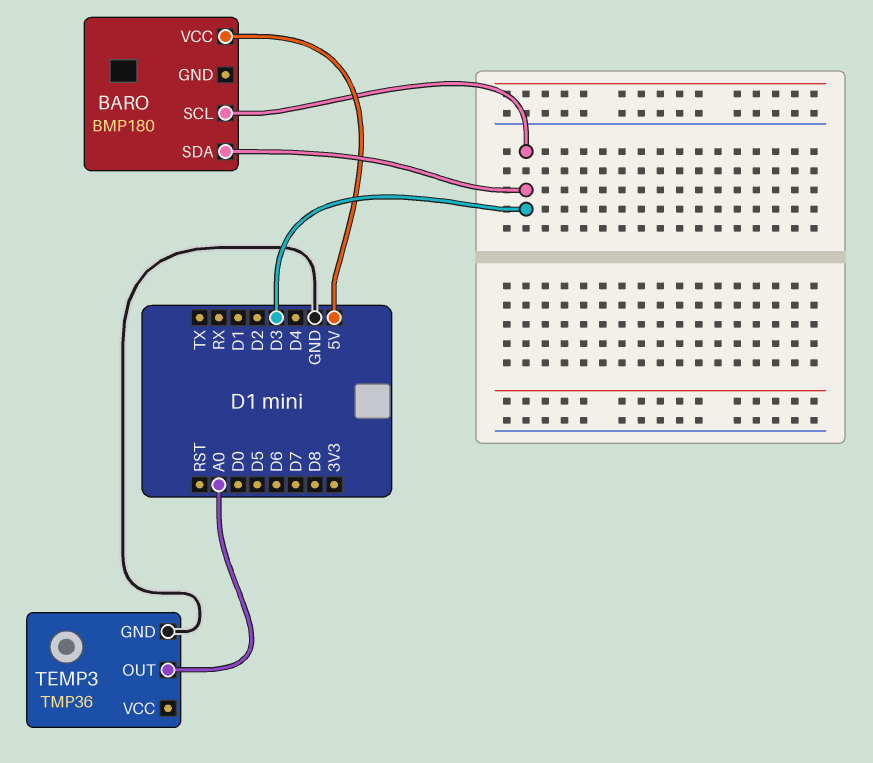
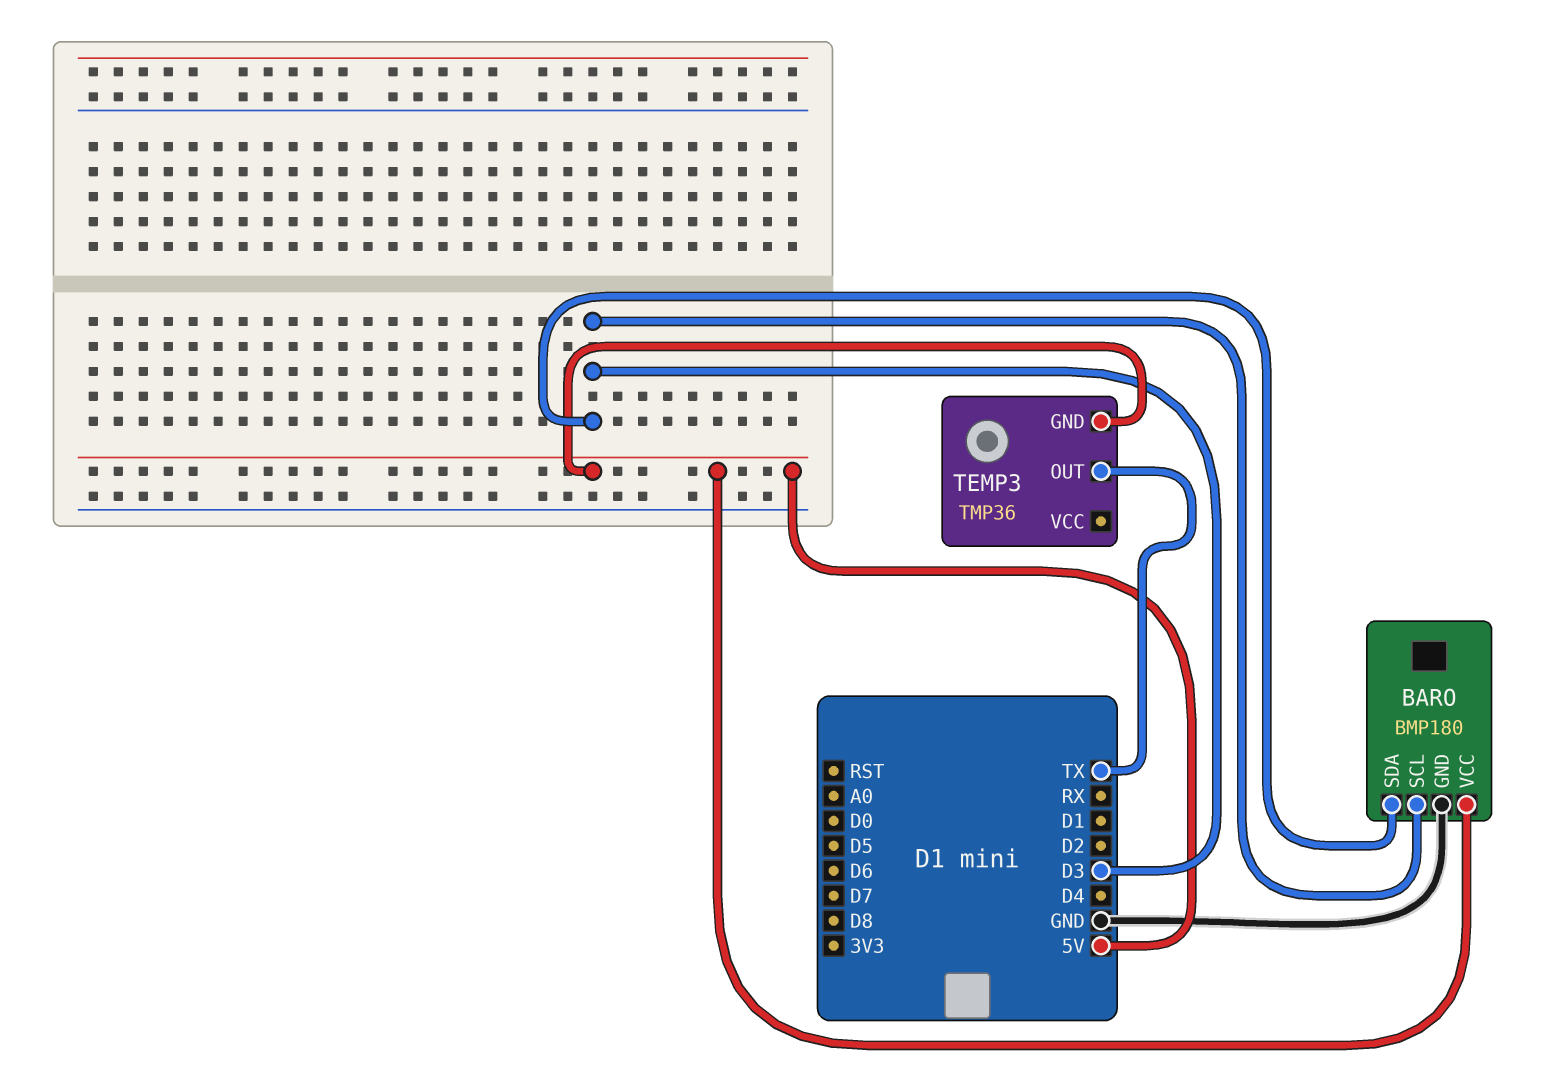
BARO pin GND: none -> GND
TEMP3 pin GND: GND -> 5V
TEMP3 pin OUT: A0 -> TX

